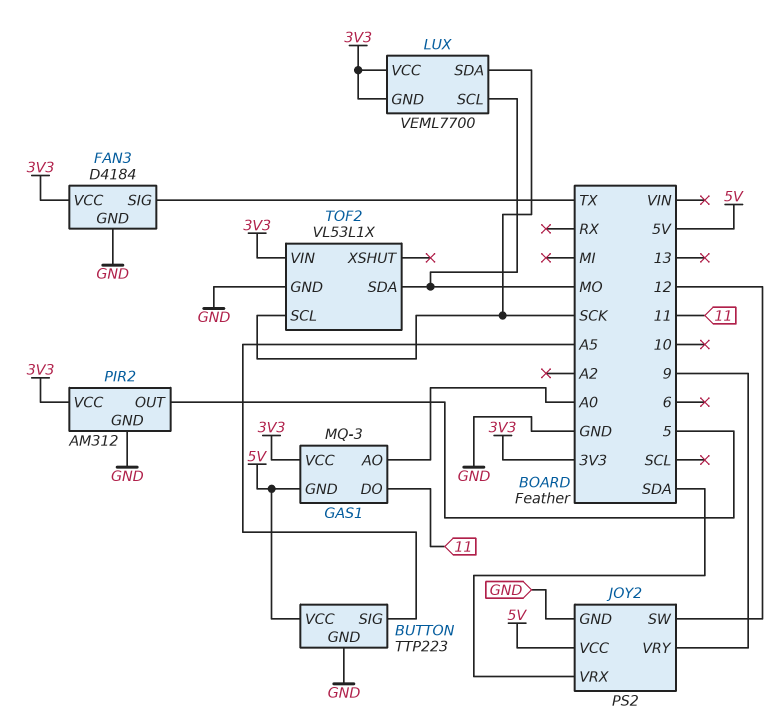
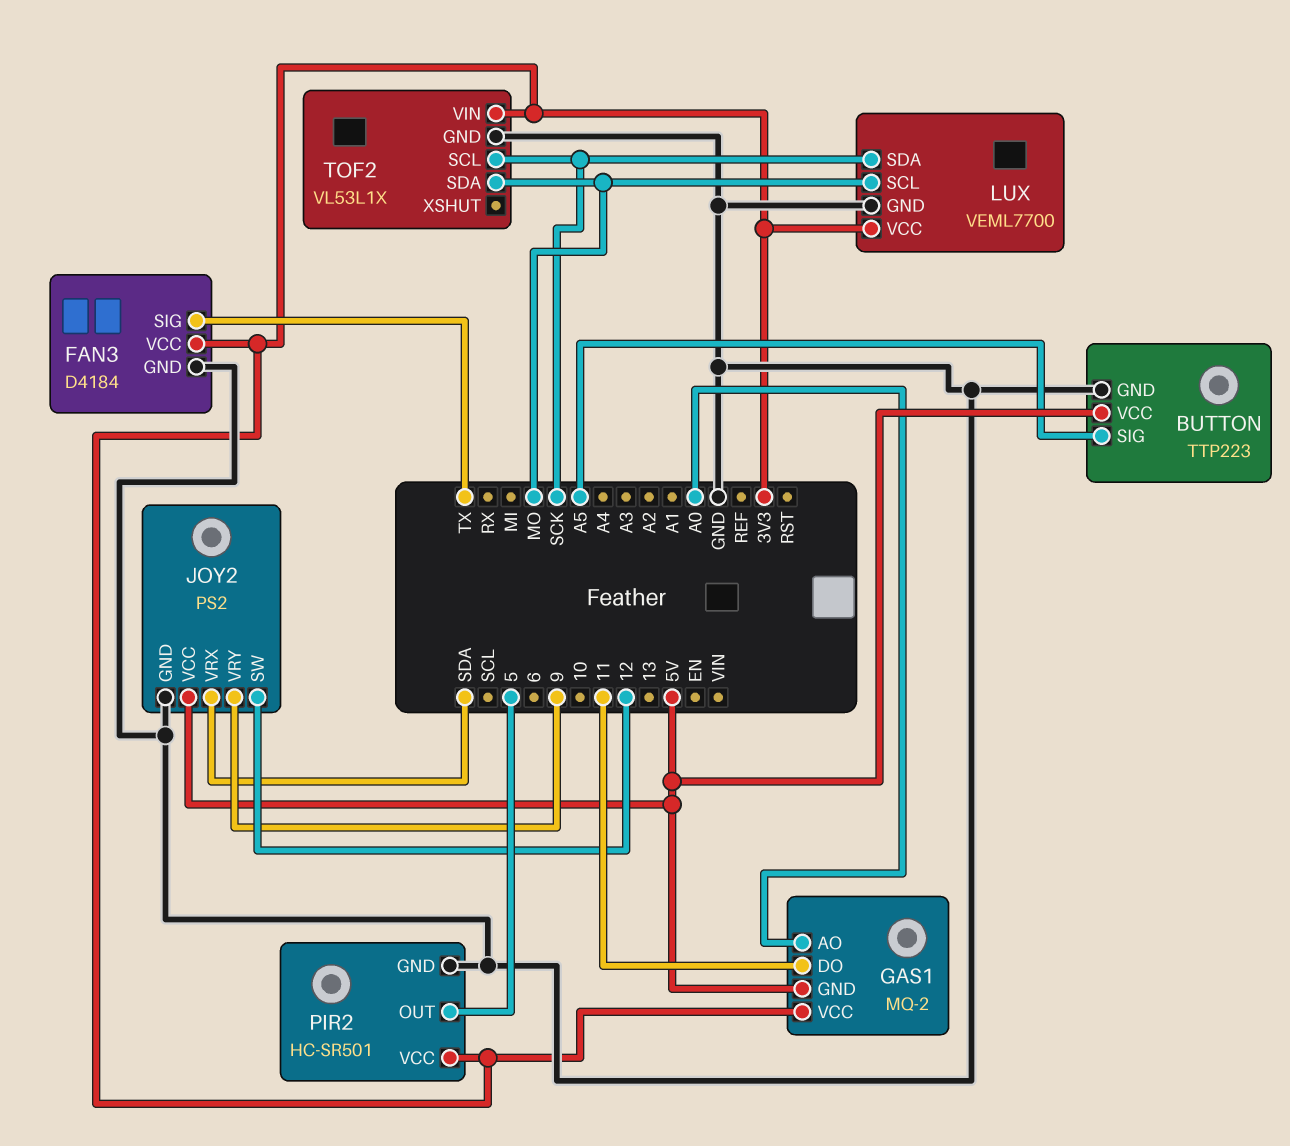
GAS1: MQ-3 -> MQ-2
LUX pin GND: 3V3 -> GND
PIR2: AM312 -> HC-SR501

